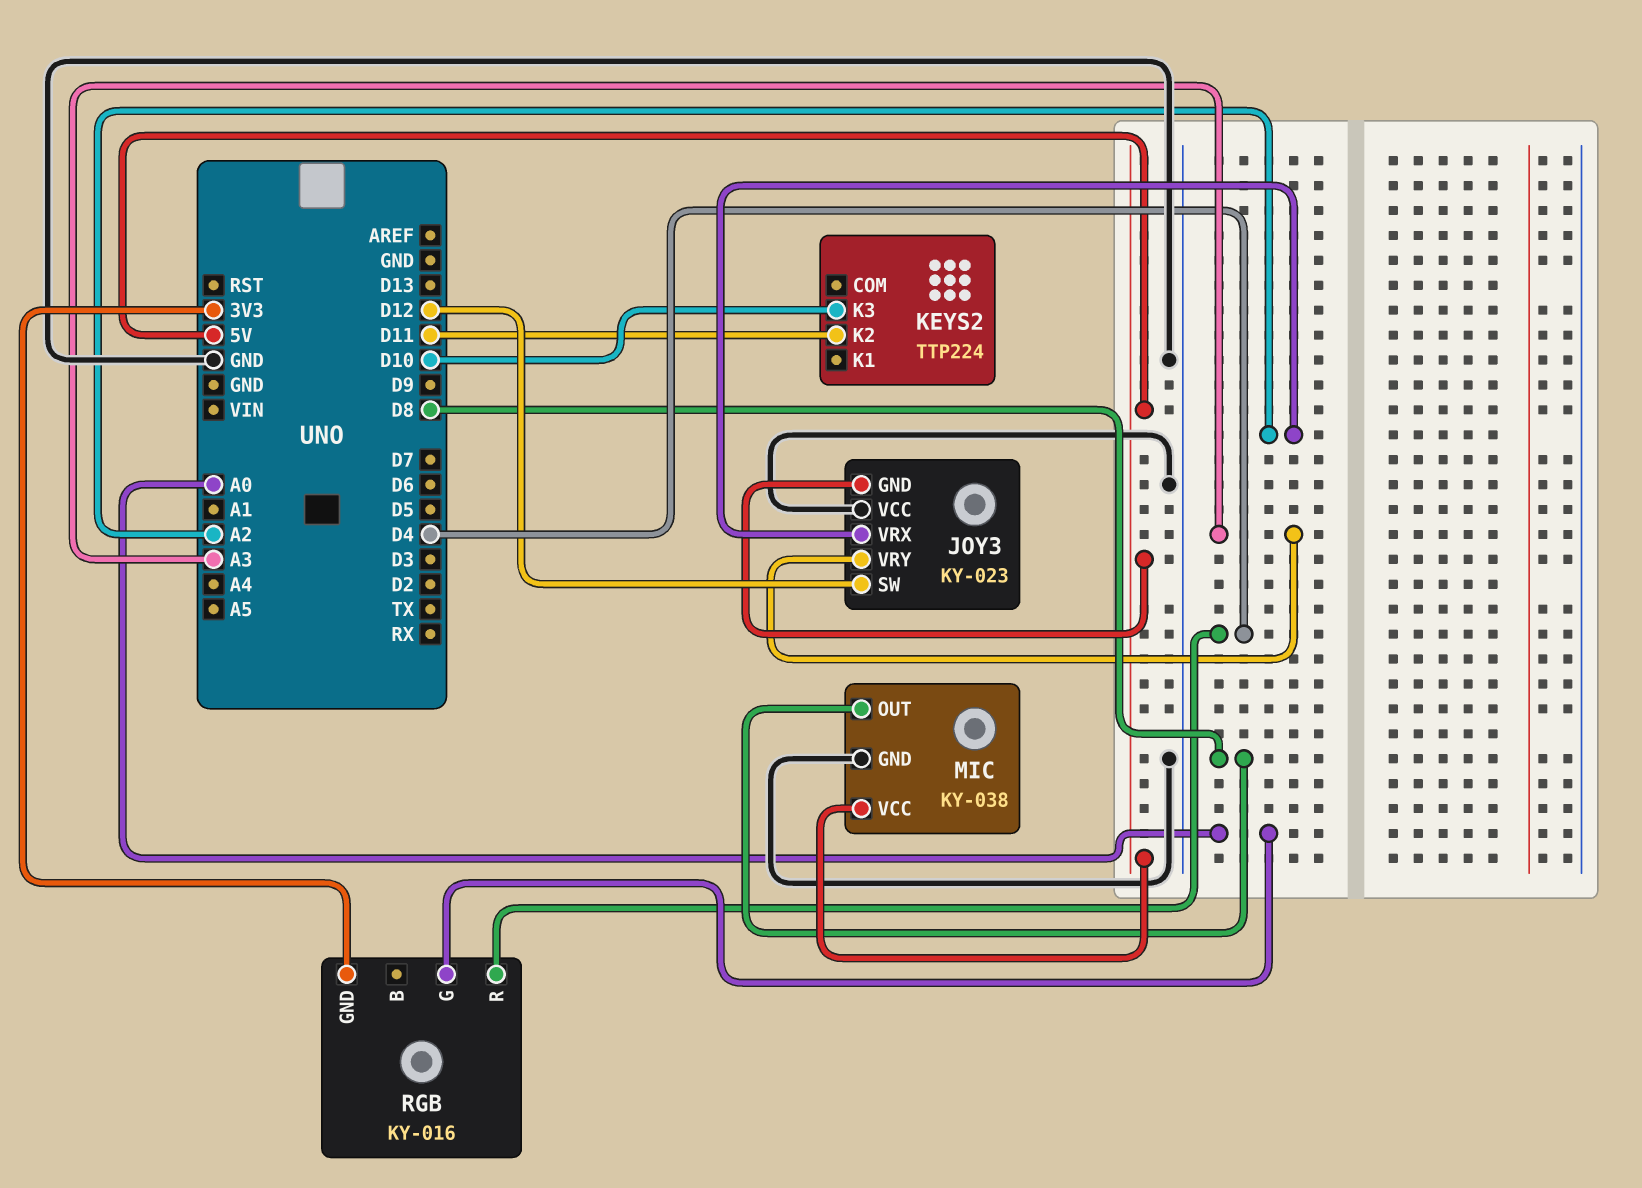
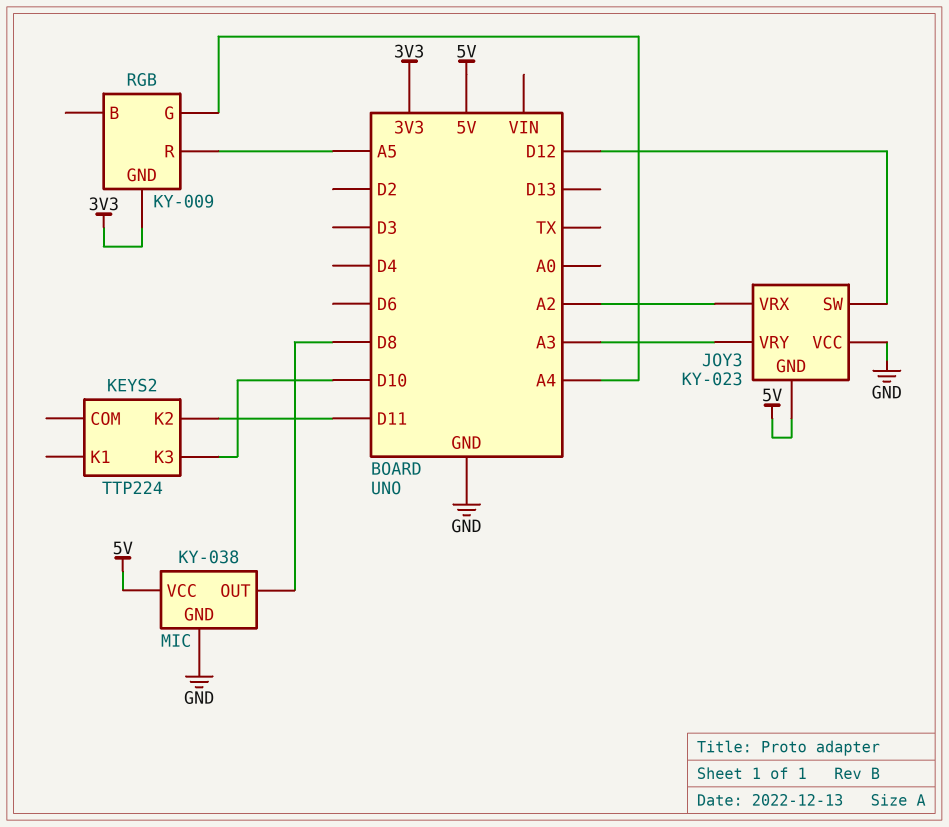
RGB: KY-016 -> KY-009
RGB pin G: A0 -> A4
RGB pin R: D4 -> A5

